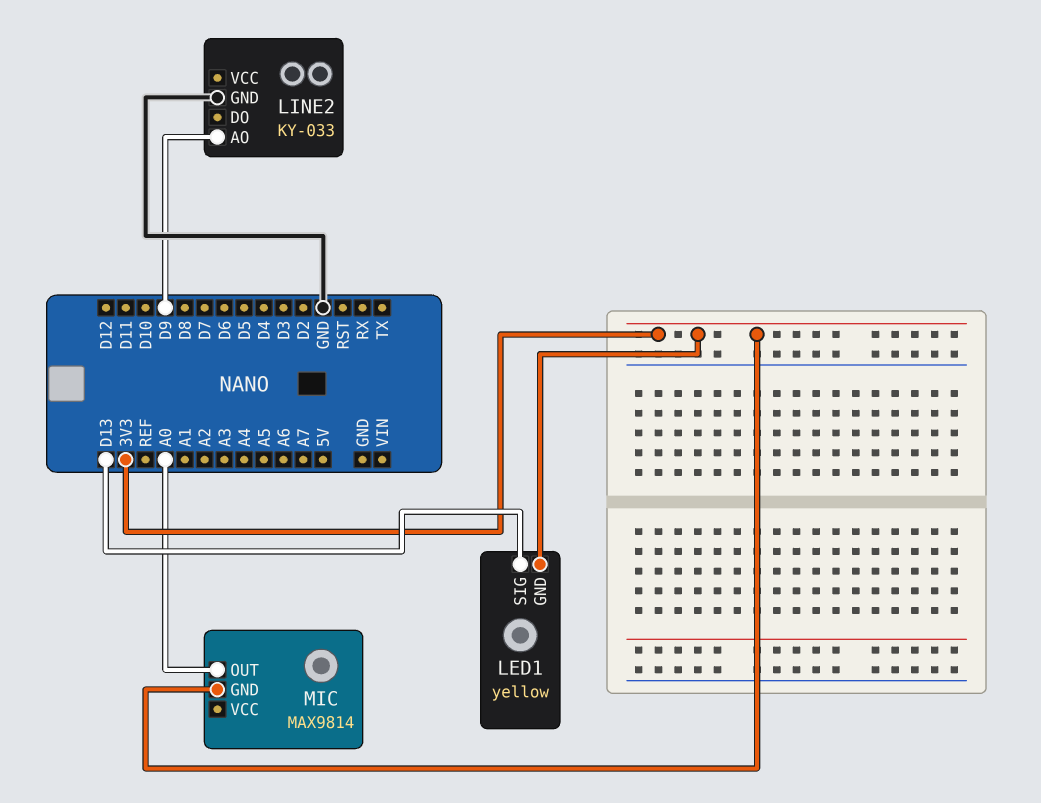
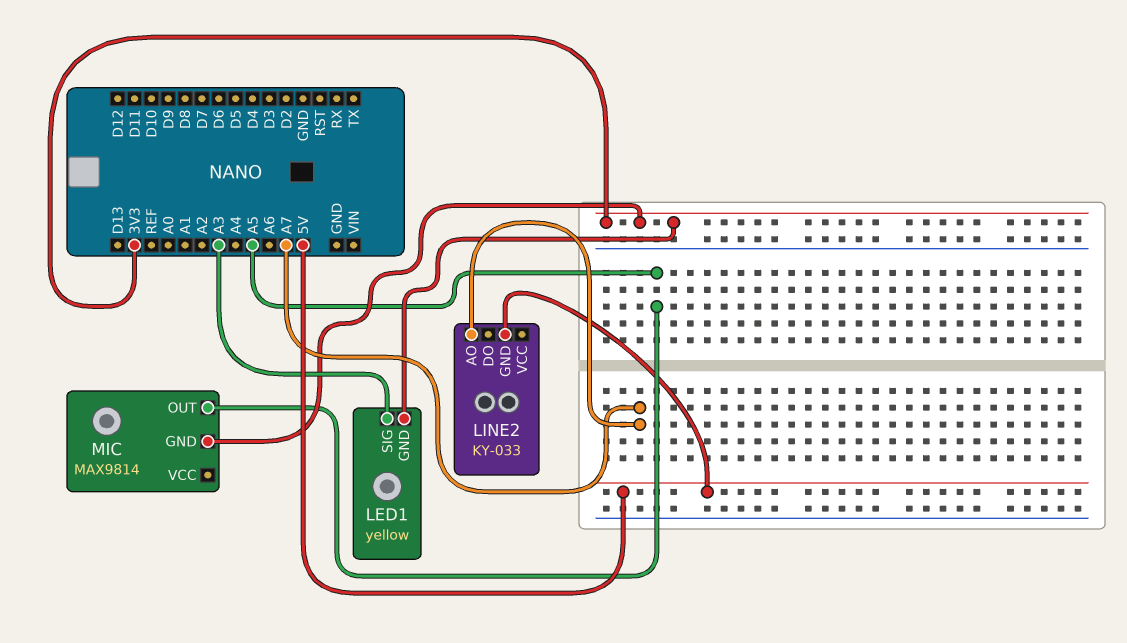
LED1 pin SIG: D13 -> A3
LINE2 pin AO: D9 -> A7
LINE2 pin GND: GND -> 5V
MIC pin OUT: A0 -> A5

